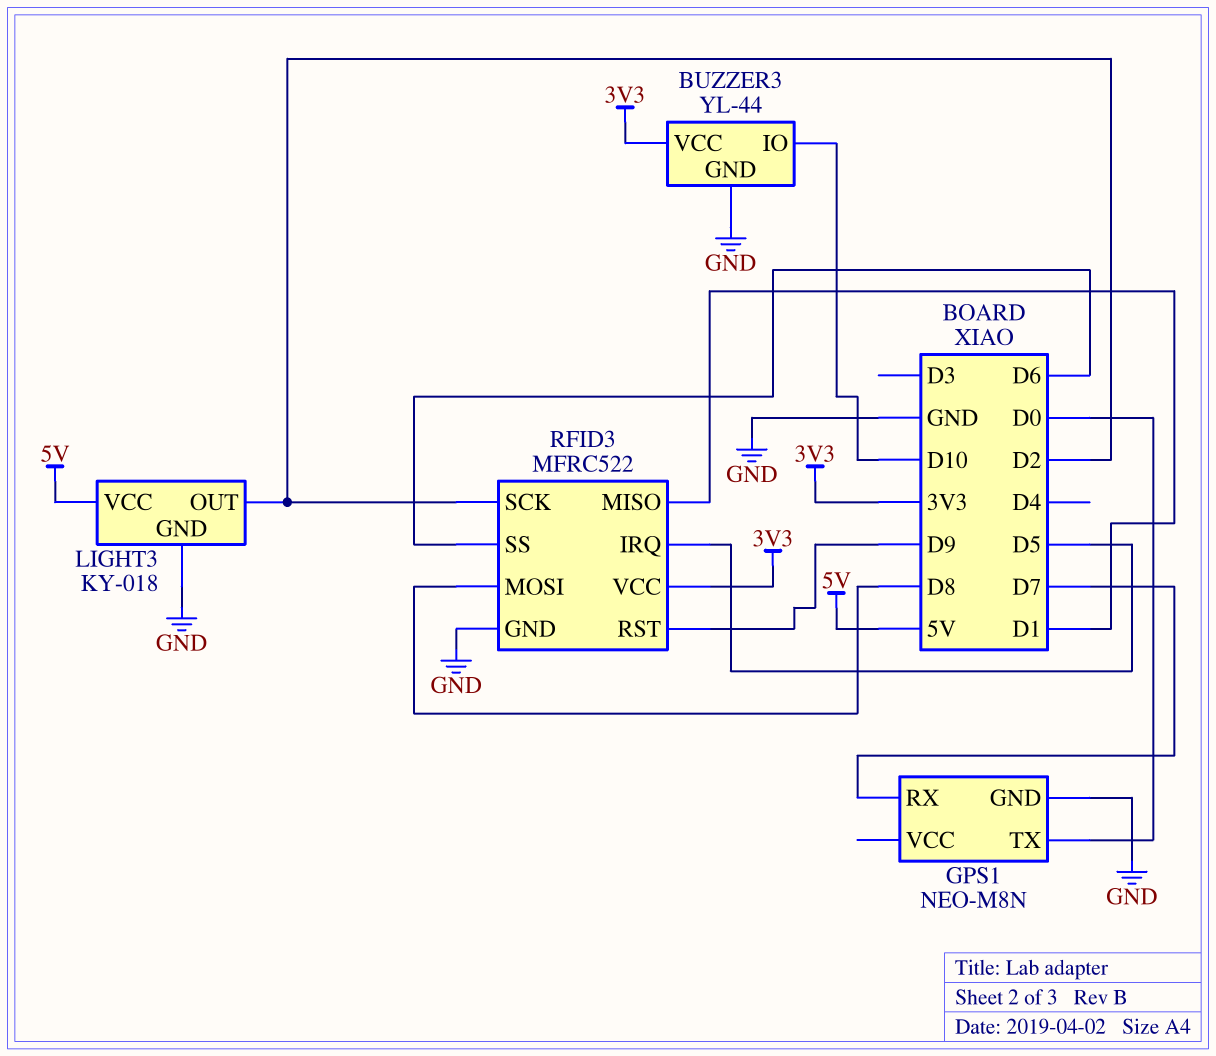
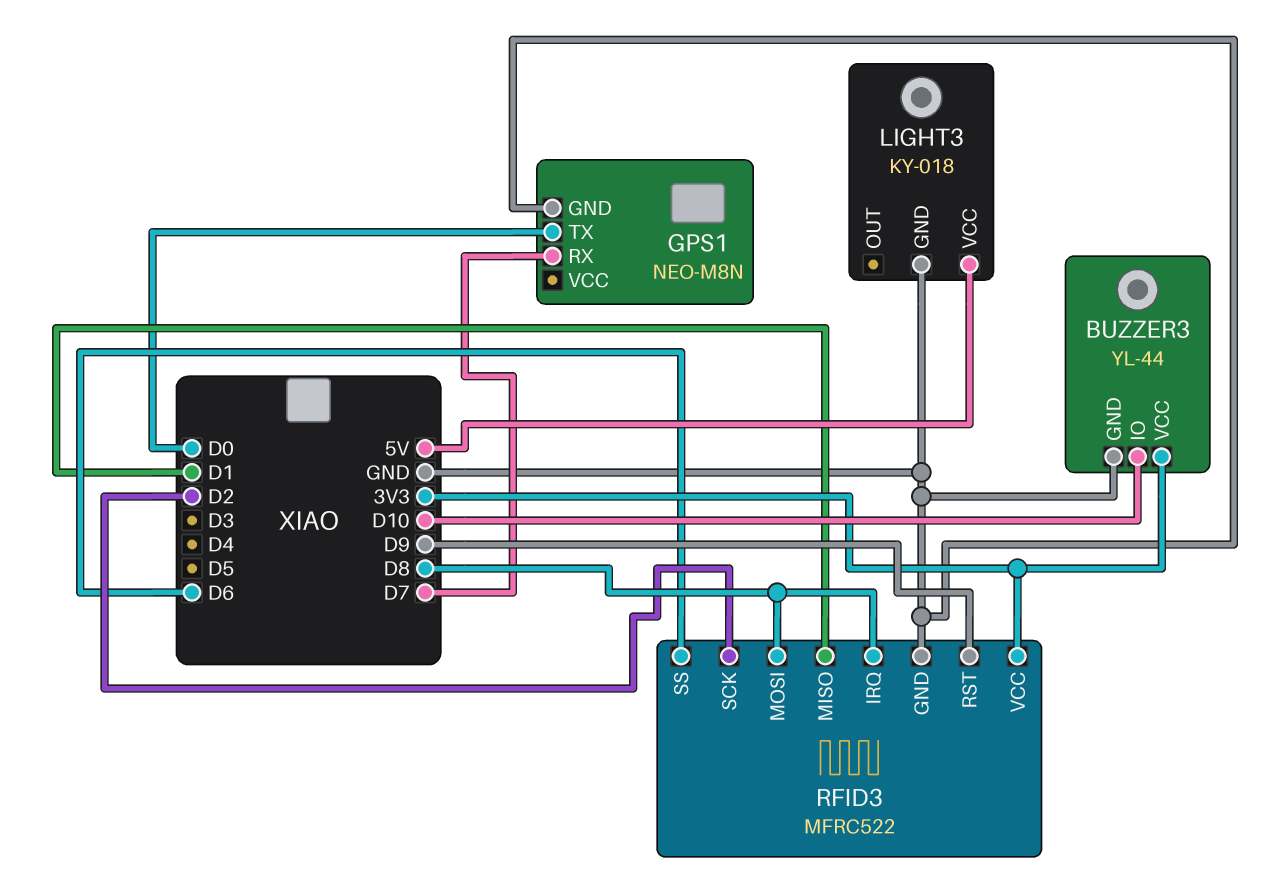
LIGHT3 pin OUT: D2 -> none
RFID3 pin IRQ: D5 -> D8

